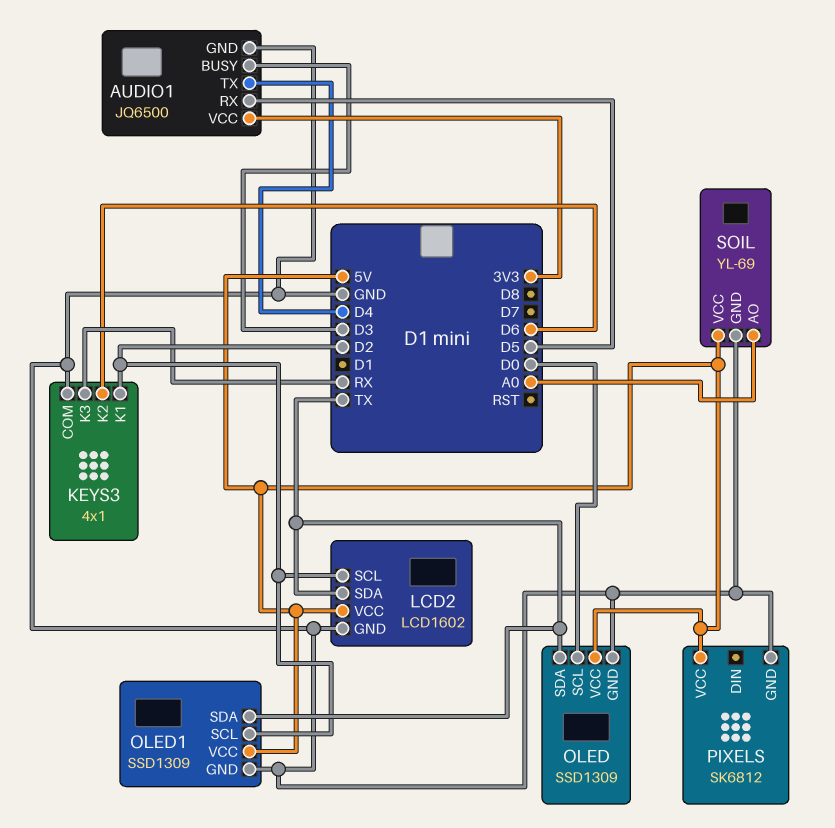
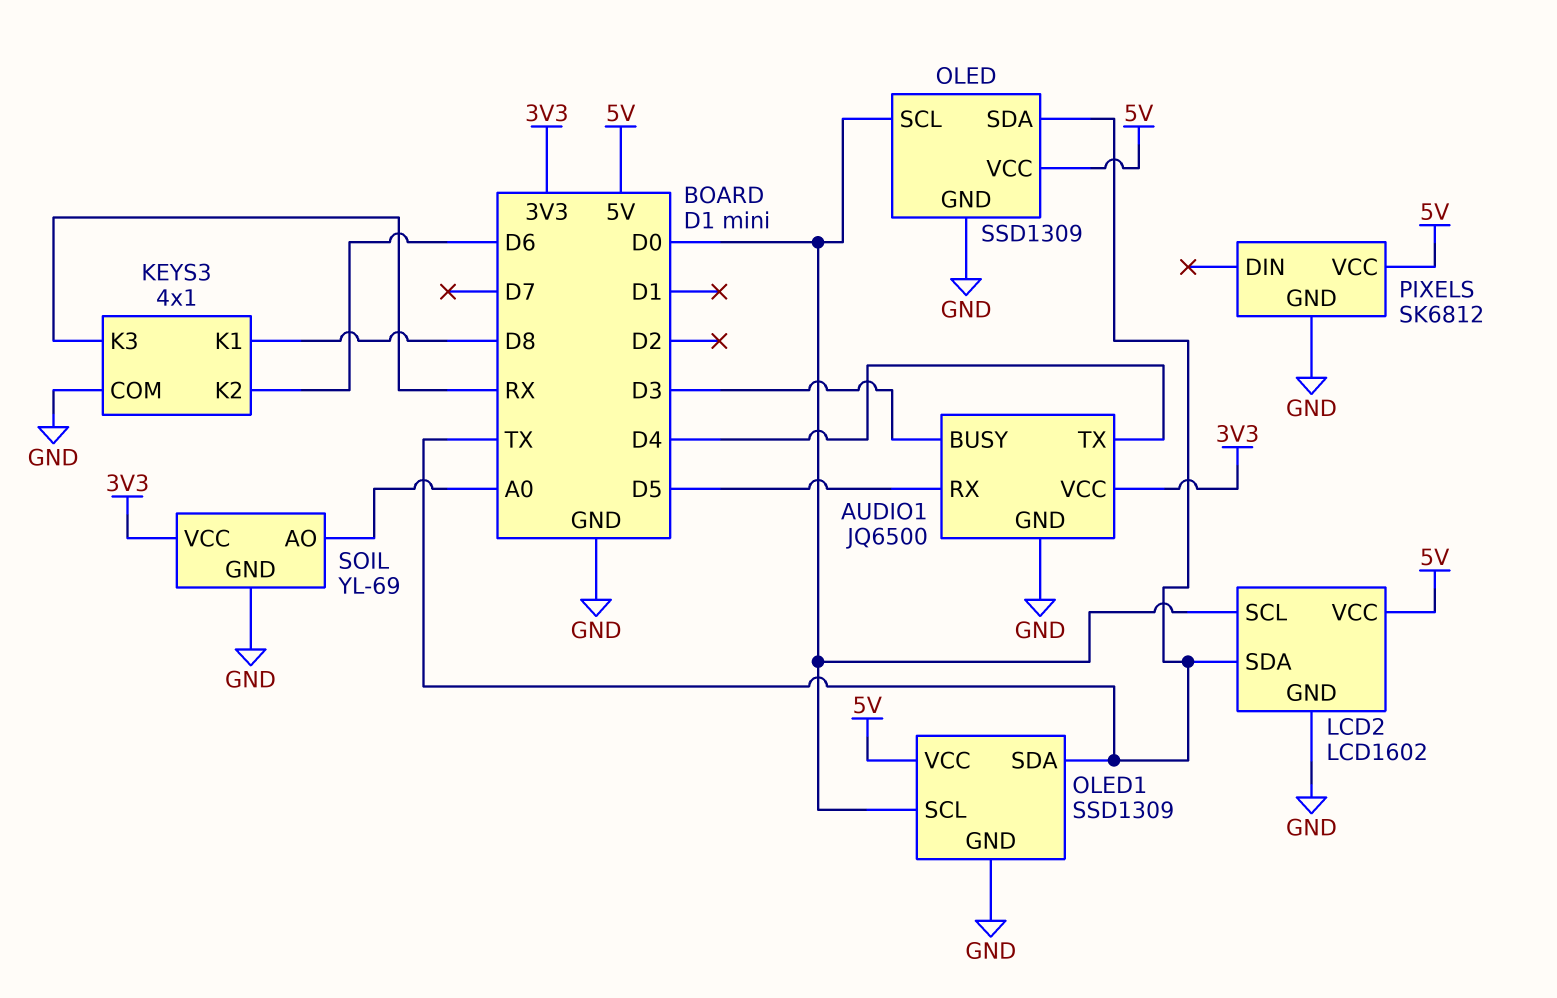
KEYS3 pin K1: D2 -> D8
LCD2 pin SCL: D2 -> D0
OLED1 pin SCL: D2 -> D0
SOIL pin VCC: 5V -> 3V3

